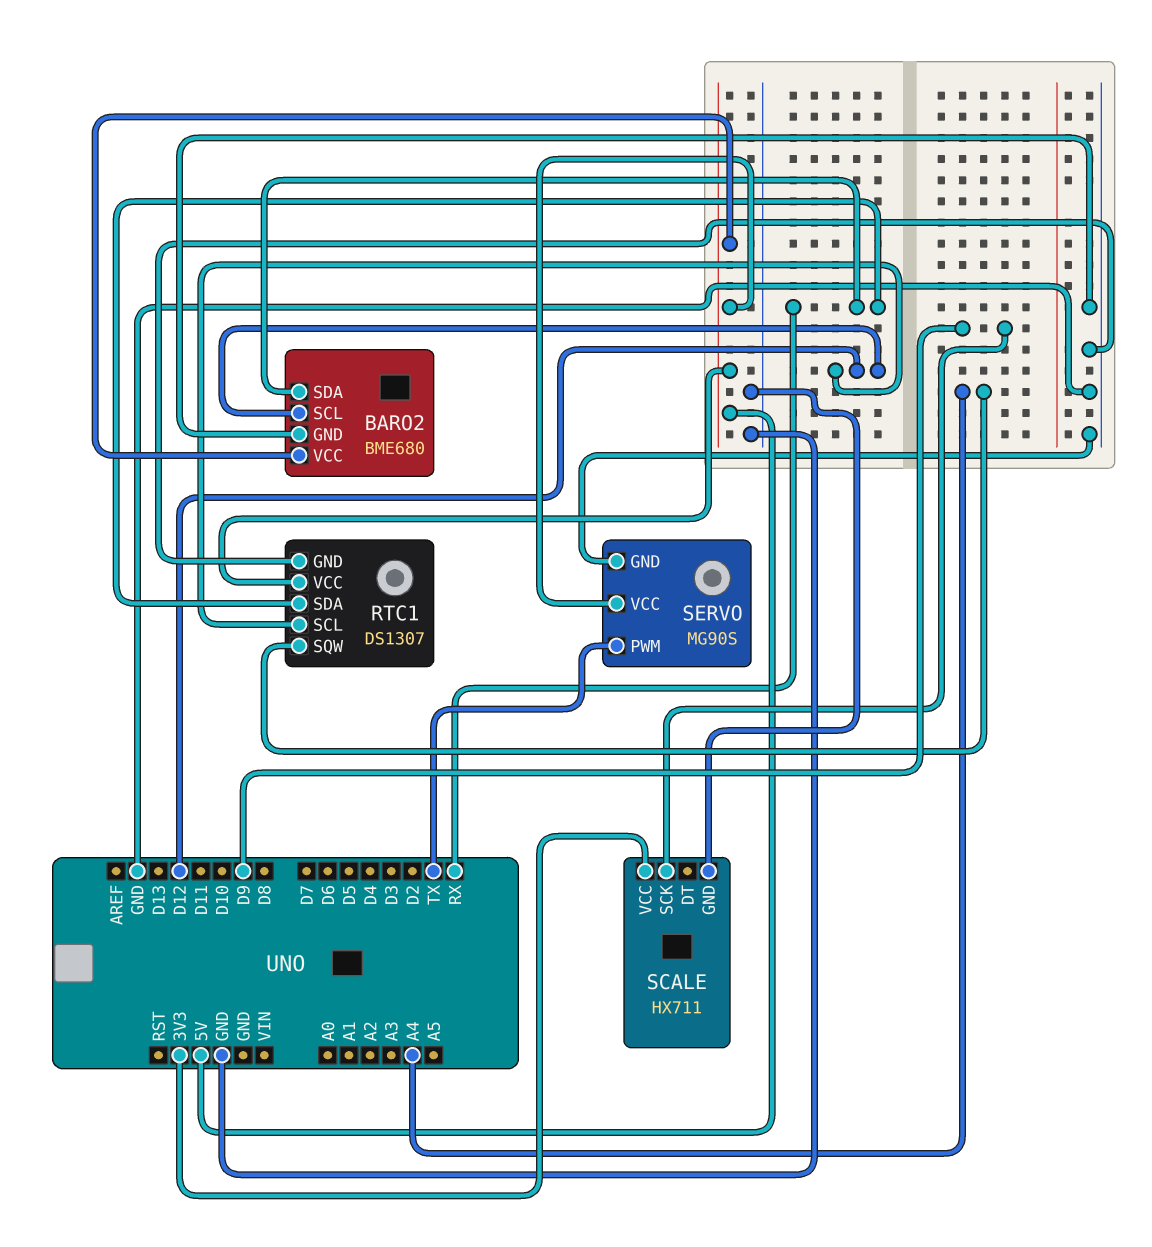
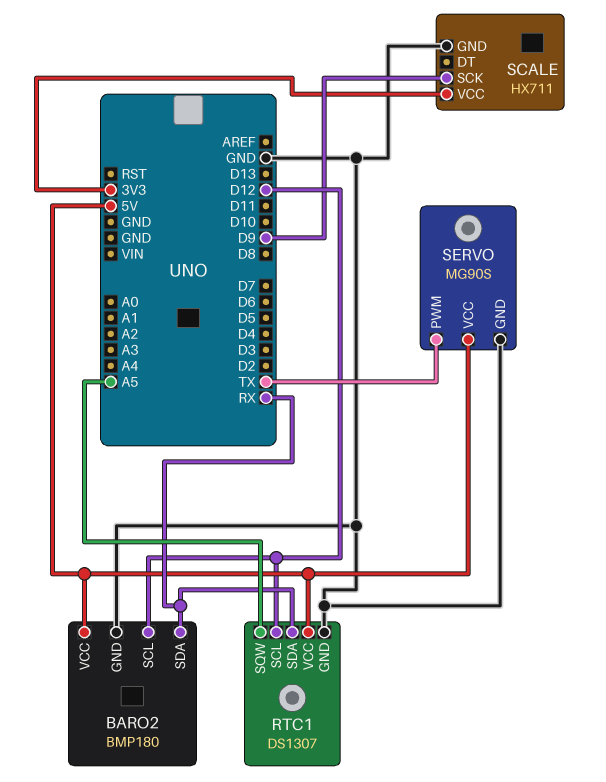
BARO2: BME680 -> BMP180
RTC1 pin SQW: A4 -> A5

